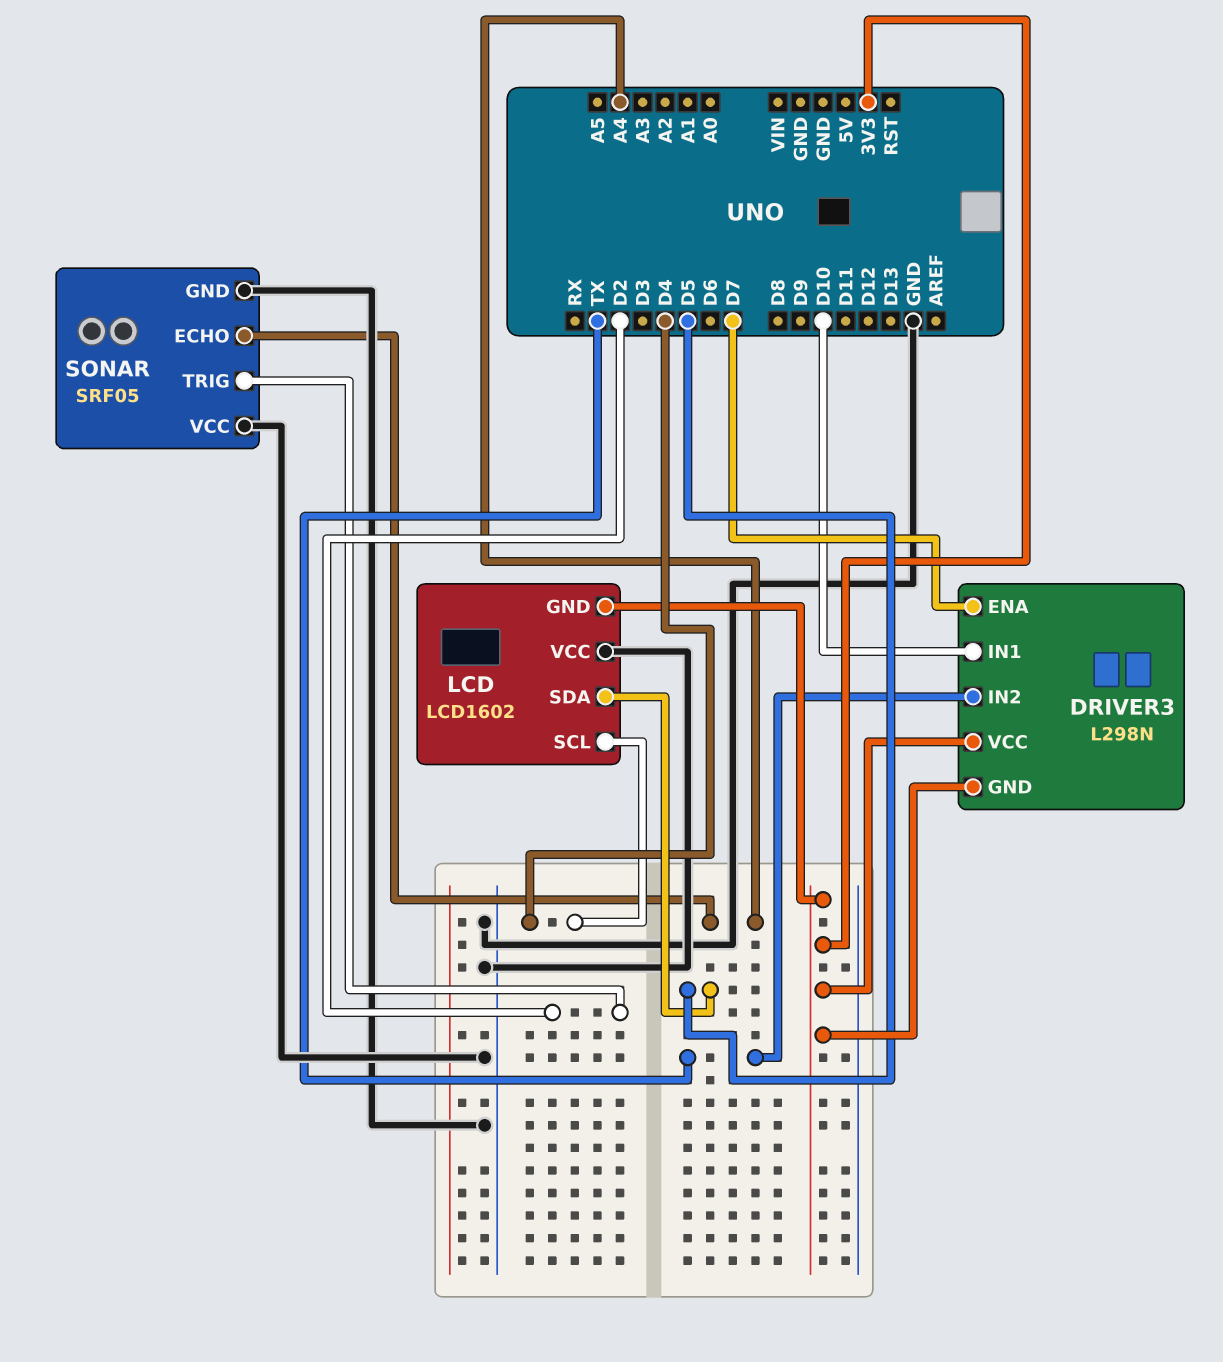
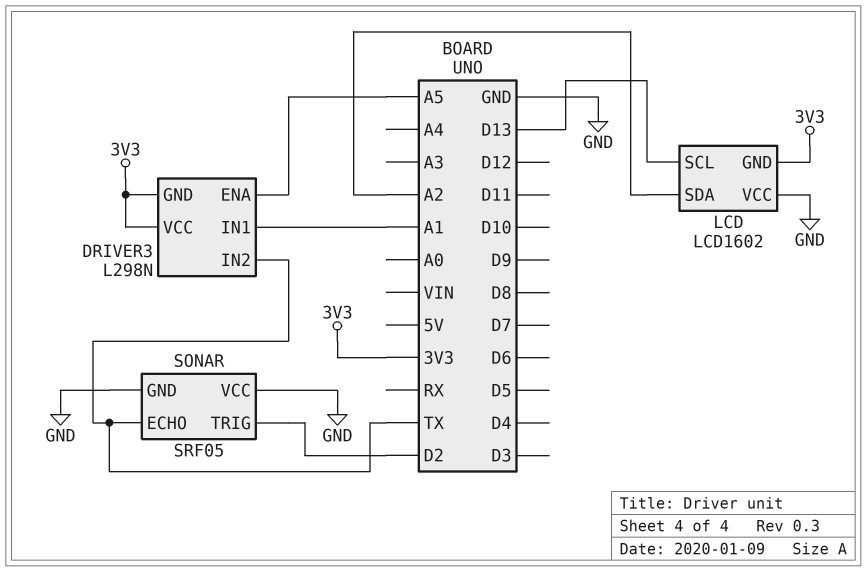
DRIVER3 pin ENA: D7 -> A5
DRIVER3 pin IN1: D10 -> A1
LCD pin SCL: D4 -> D13
LCD pin SDA: D5 -> A2
SONAR pin ECHO: A4 -> TX

